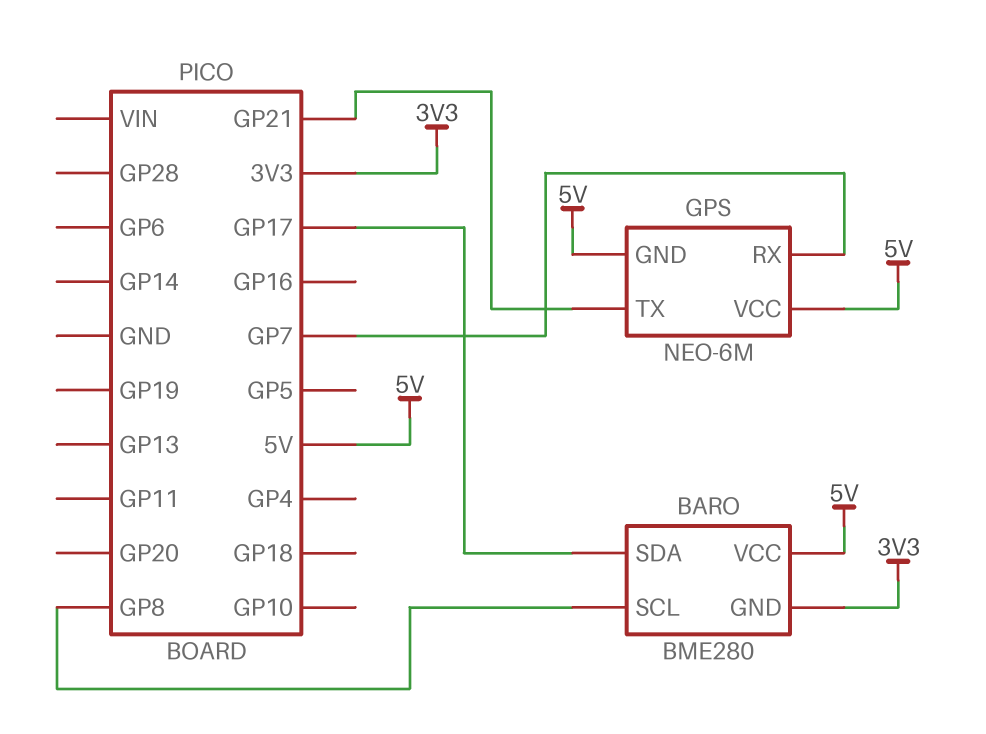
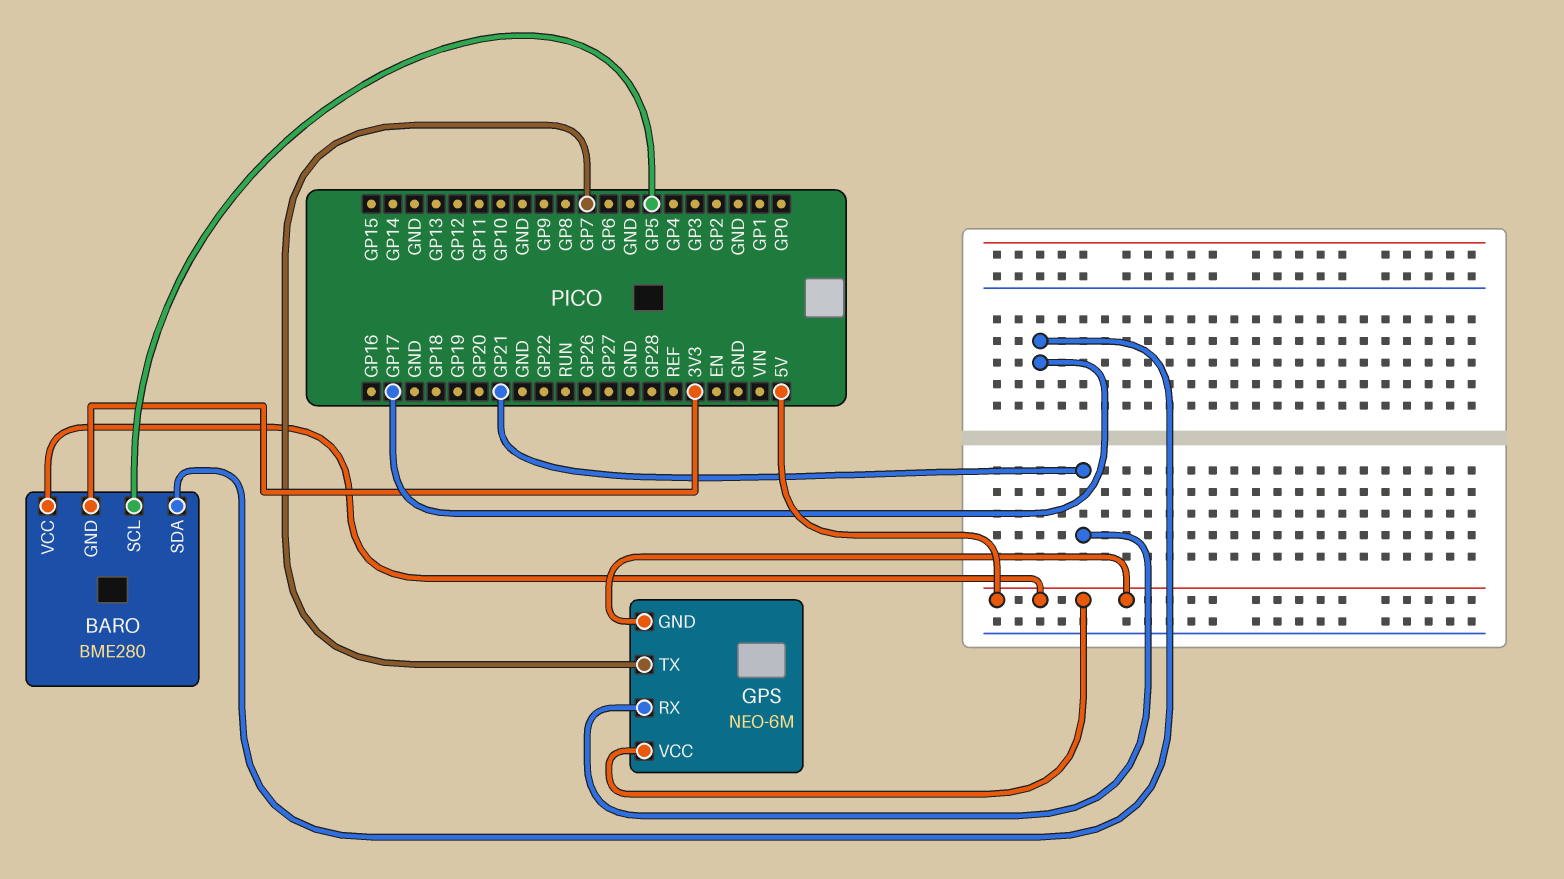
BARO pin SCL: GP8 -> GP5
GPS pin RX: GP7 -> GP21
GPS pin TX: GP21 -> GP7

